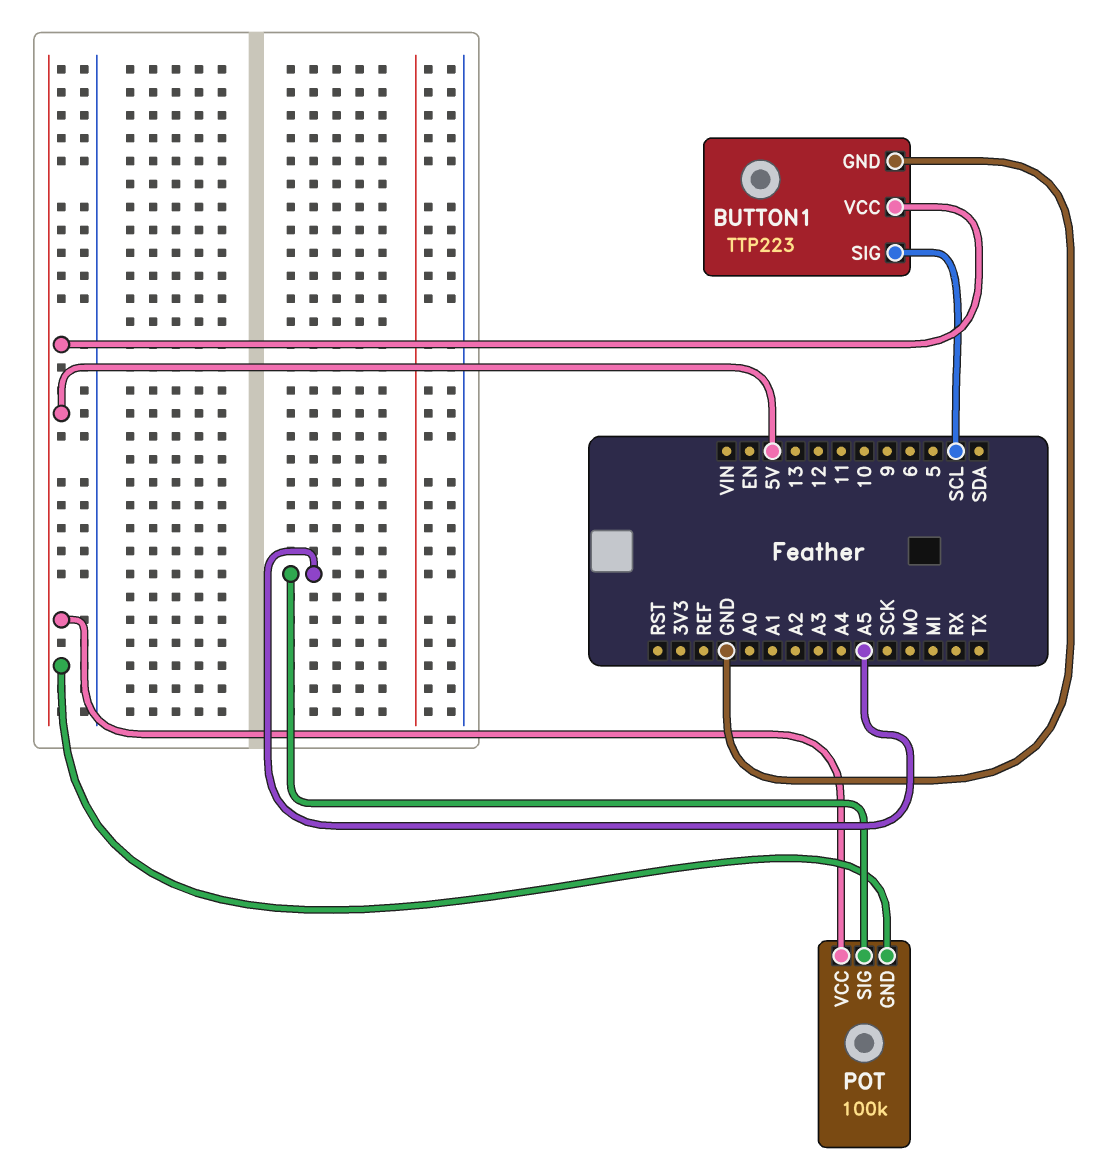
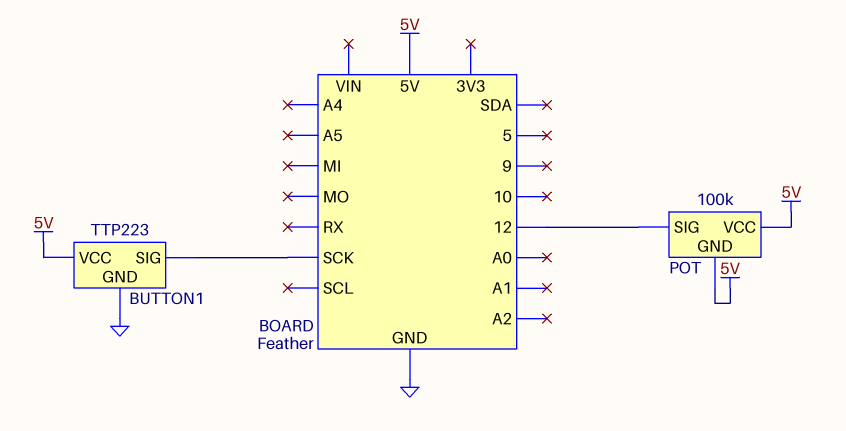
BUTTON1 pin SIG: SCL -> SCK
POT pin SIG: A5 -> 12

